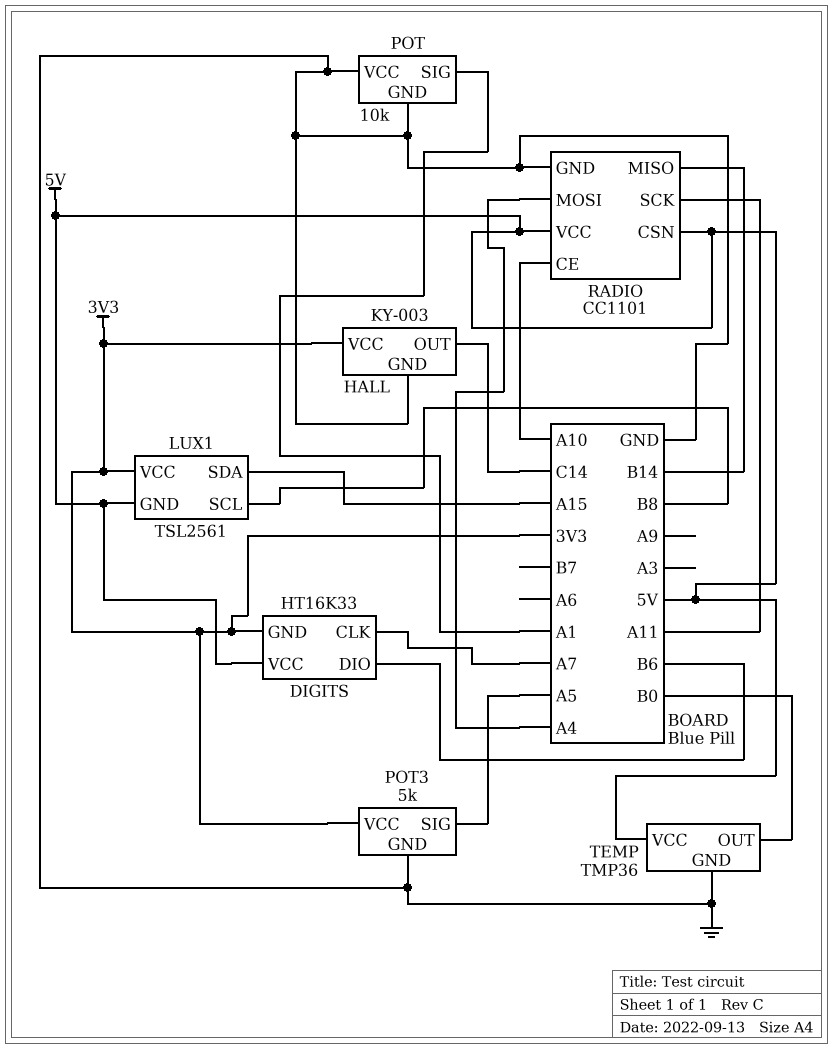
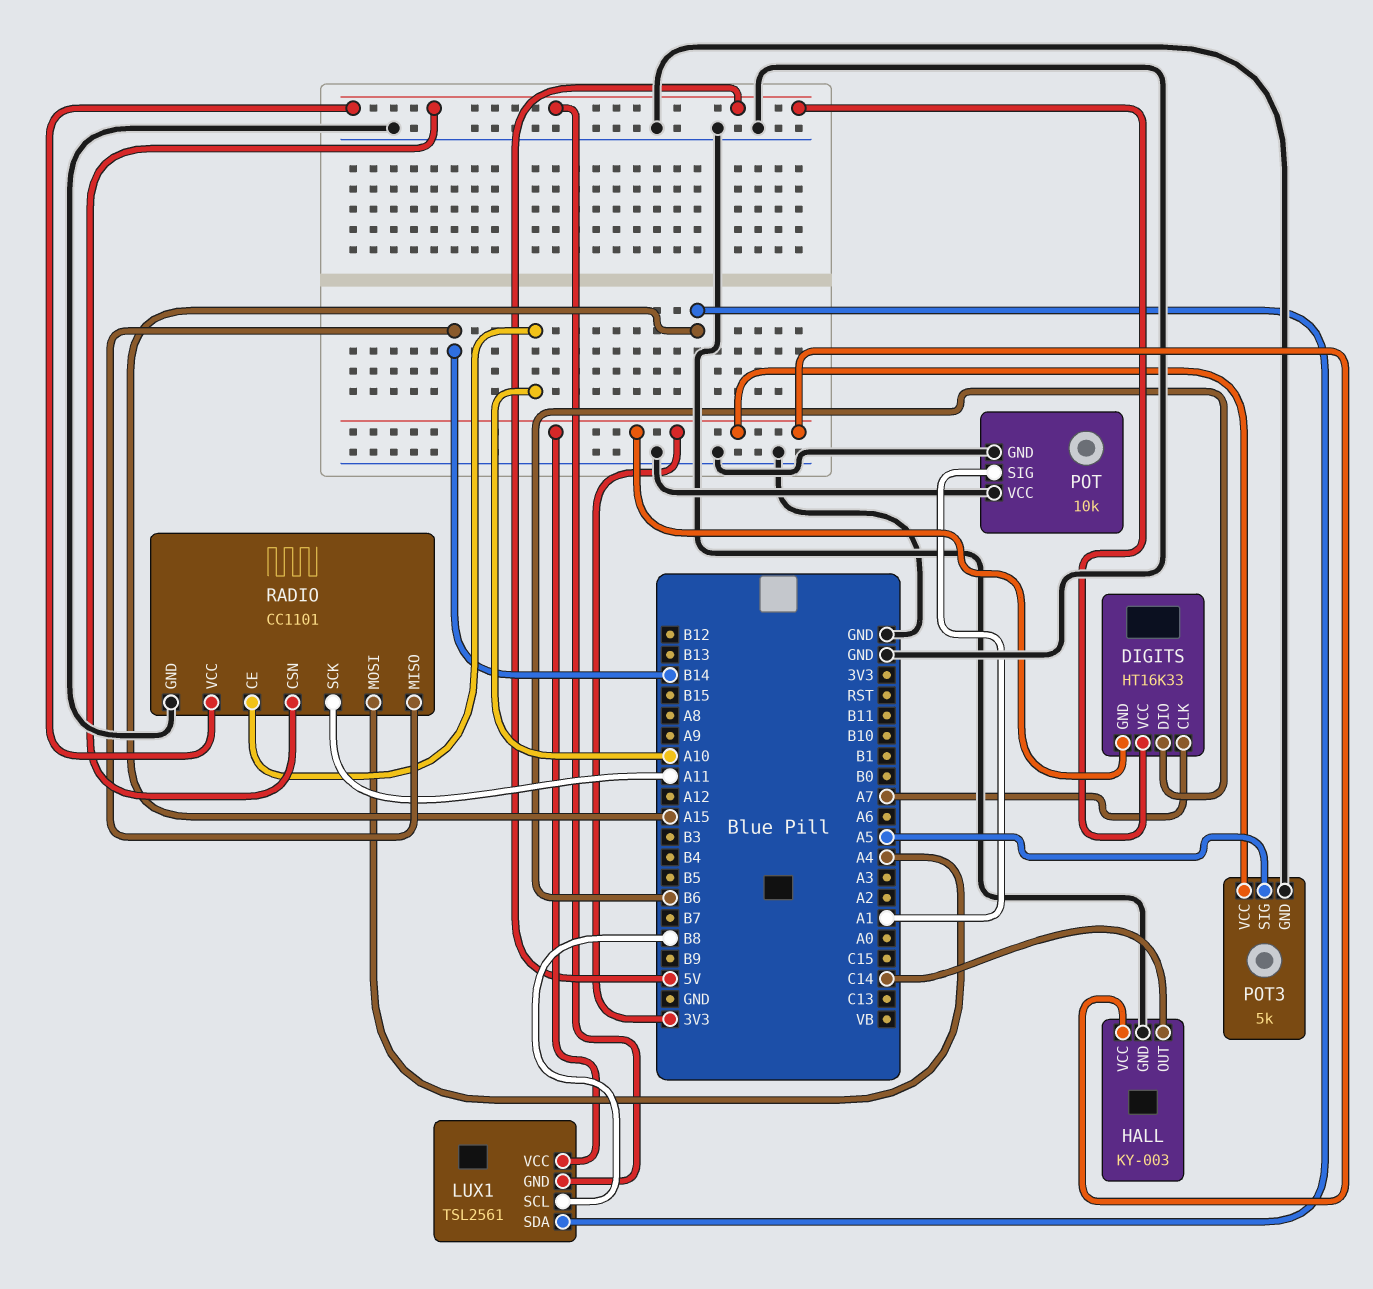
TEMP: TMP36 -> none
TEMP pin GND: GND -> none
TEMP pin OUT: B0 -> none
TEMP pin VCC: 5V -> none

